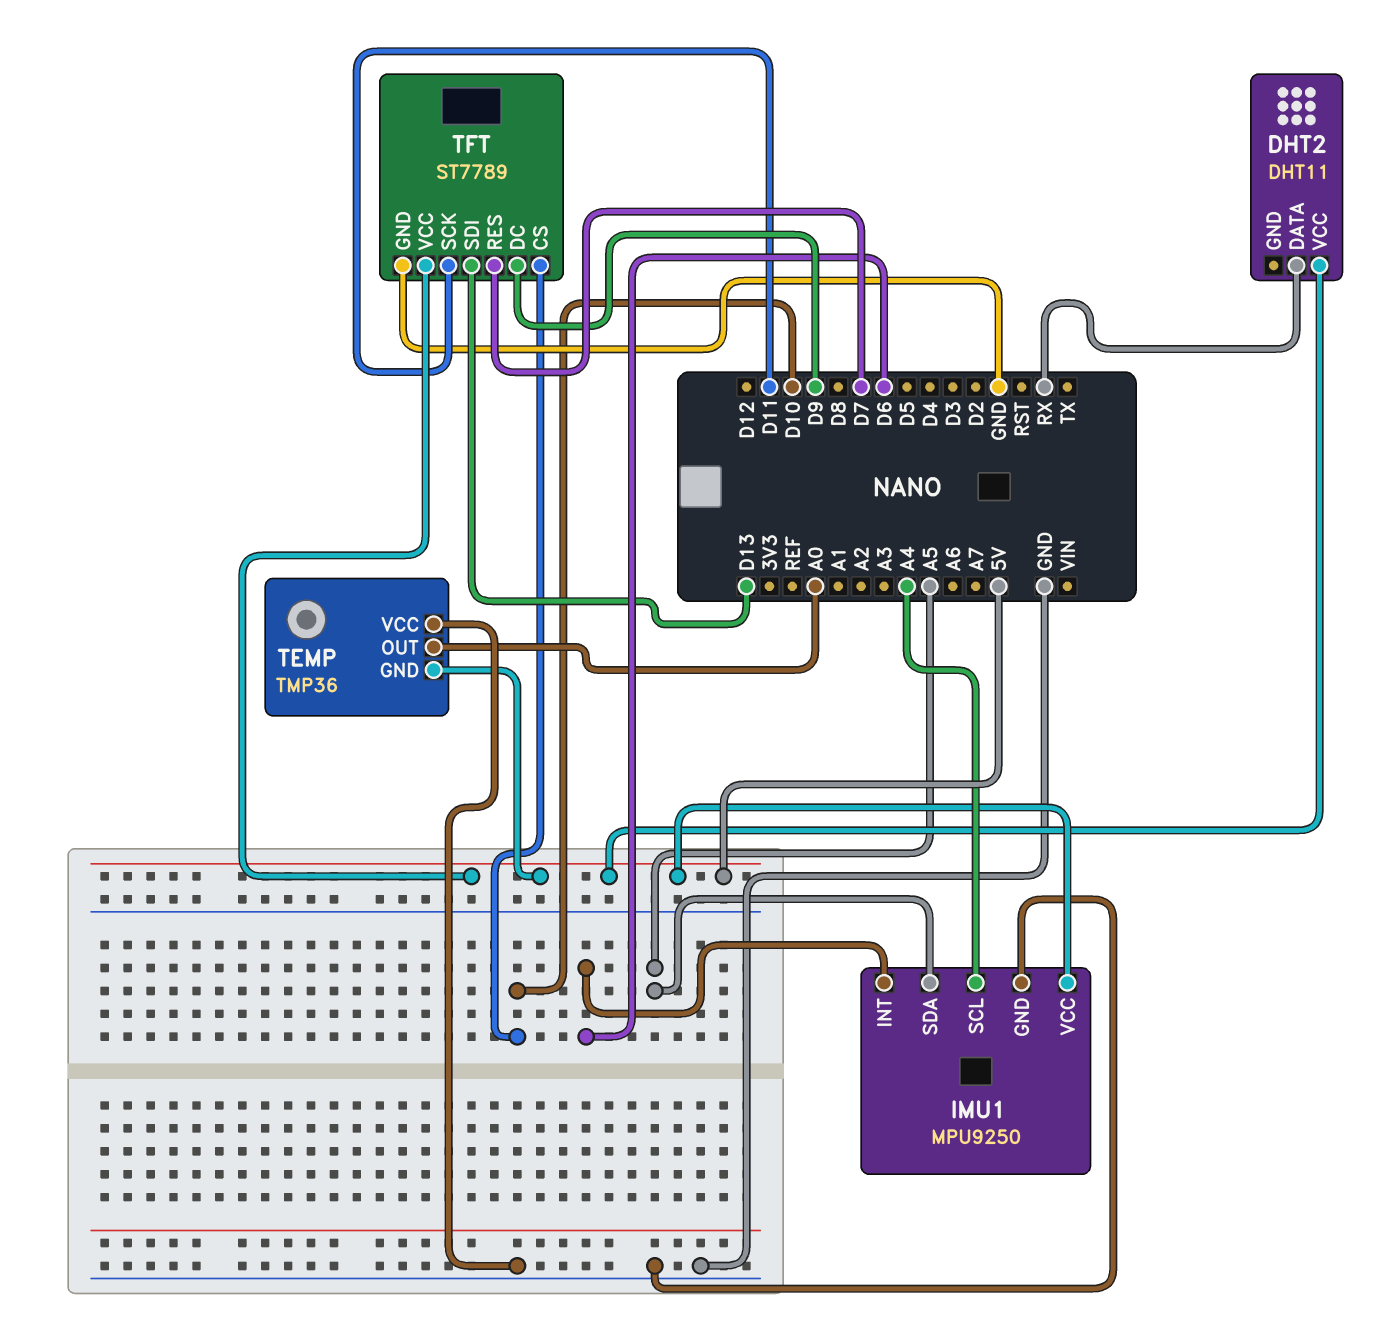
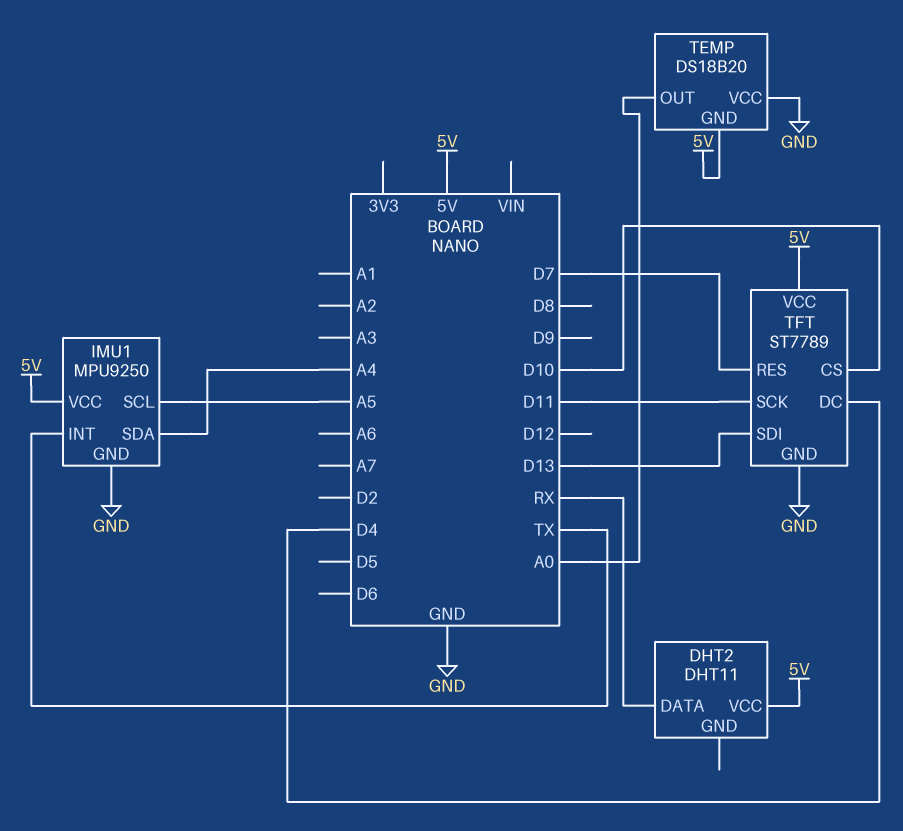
IMU1 pin INT: D6 -> TX
IMU1 pin SCL: A4 -> A5
IMU1 pin SDA: A5 -> A4
TEMP: TMP36 -> DS18B20
TFT pin DC: D9 -> D4

